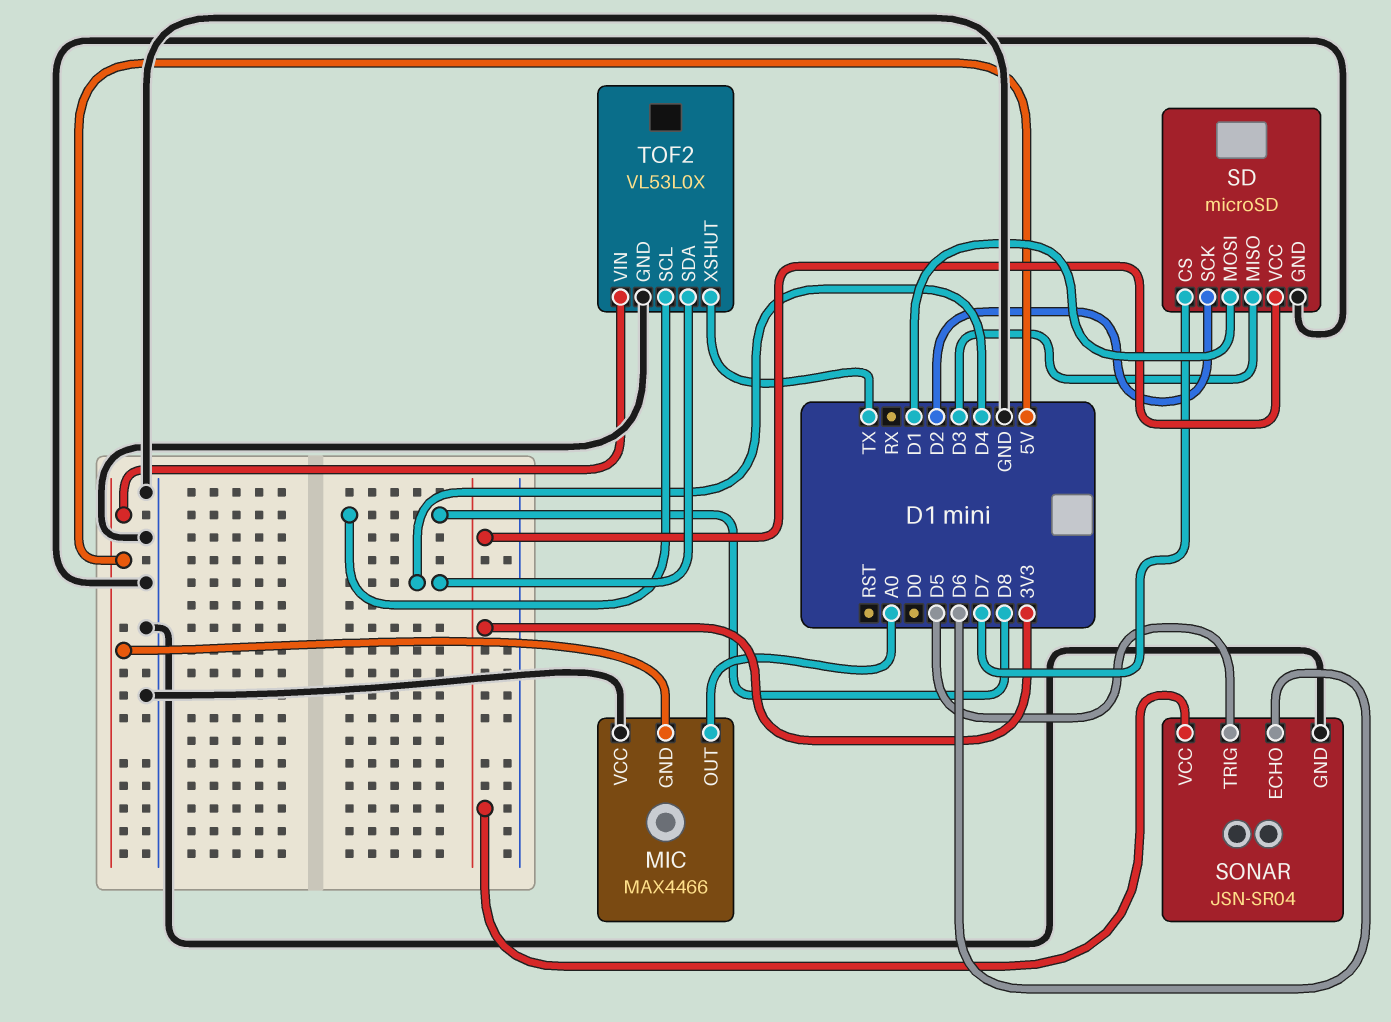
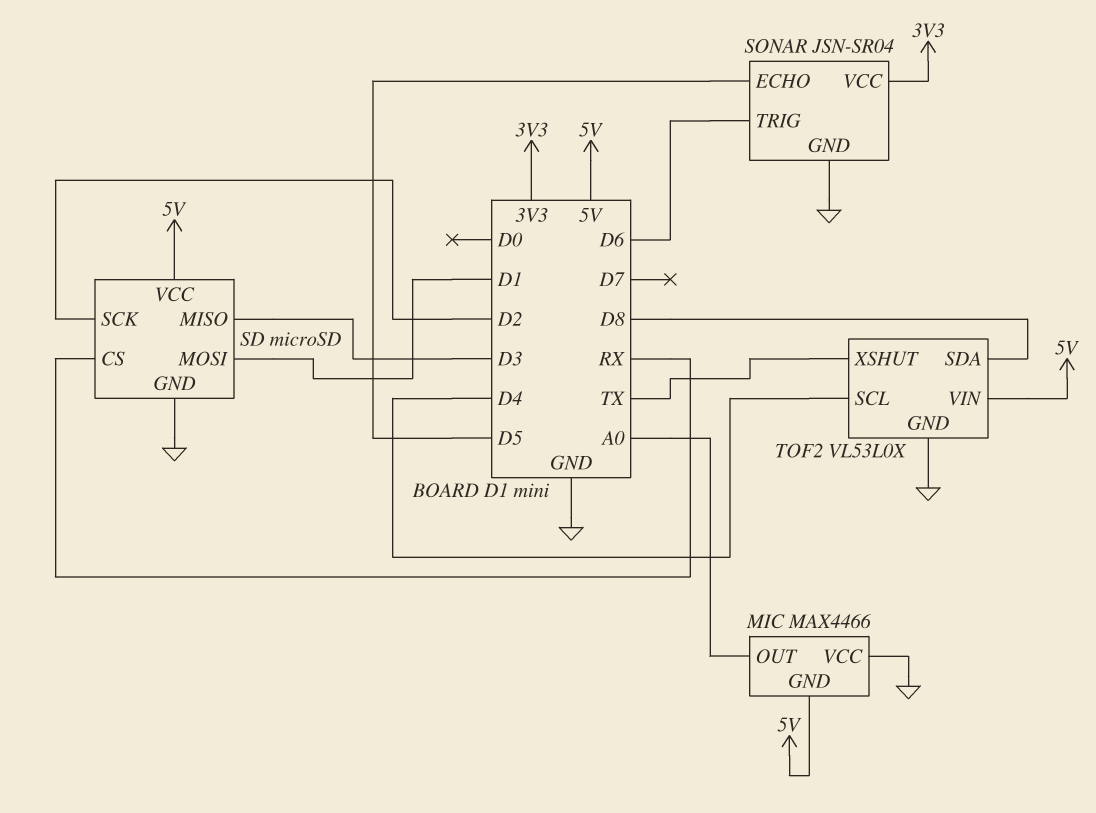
SD pin CS: D7 -> RX
SD pin VCC: 3V3 -> 5V
SONAR pin ECHO: D6 -> D5
SONAR pin TRIG: D5 -> D6
TOF2 pin SCL: D8 -> D4
TOF2 pin SDA: D4 -> D8

